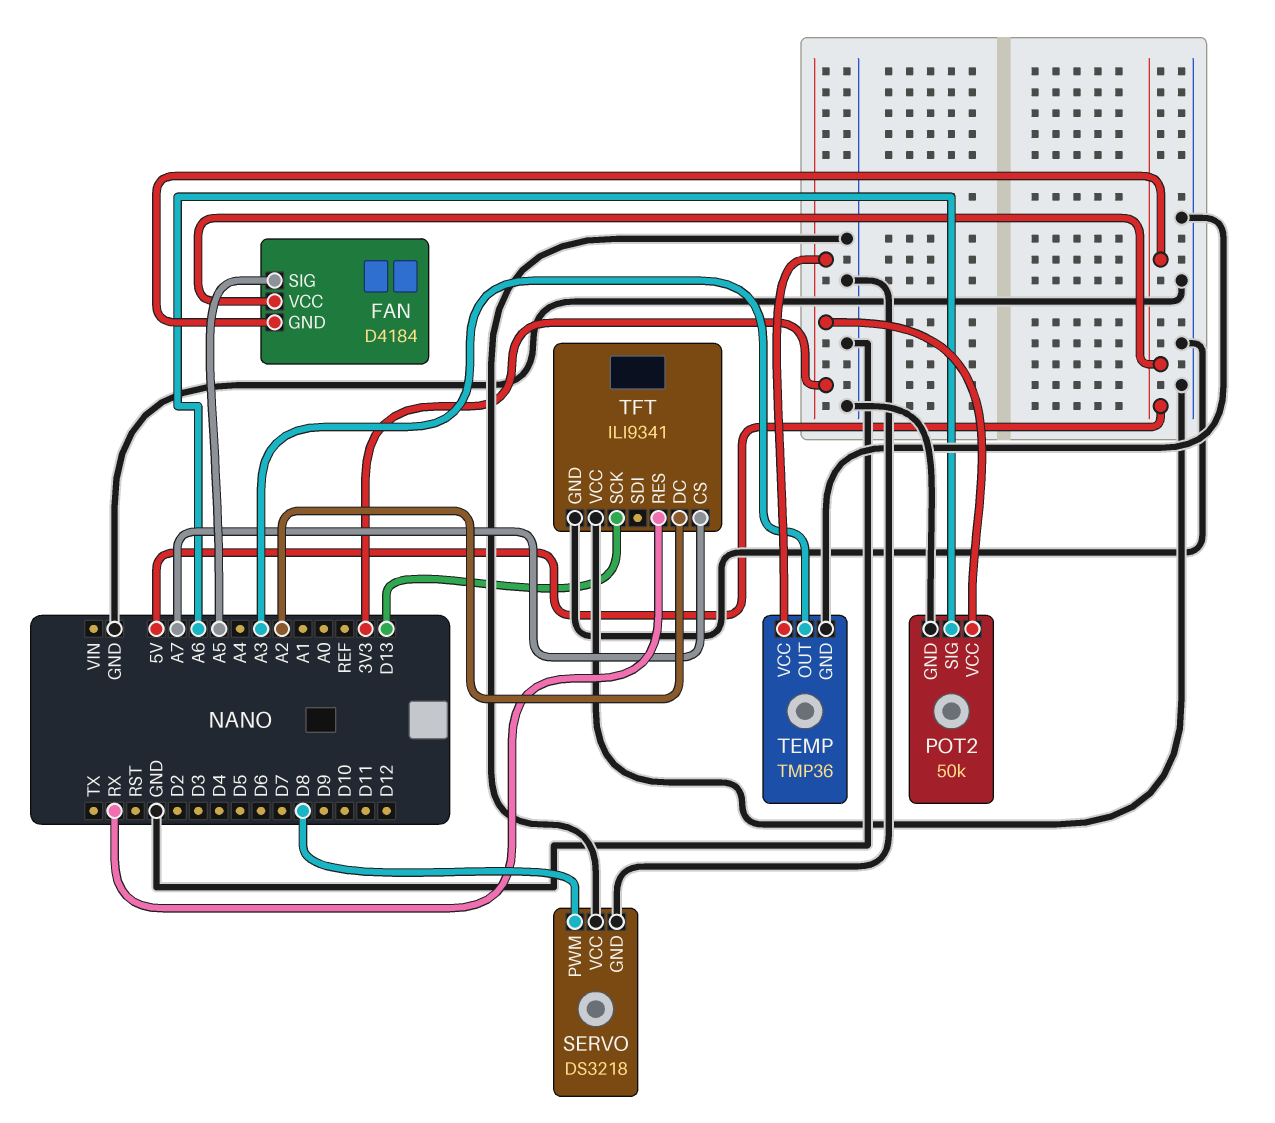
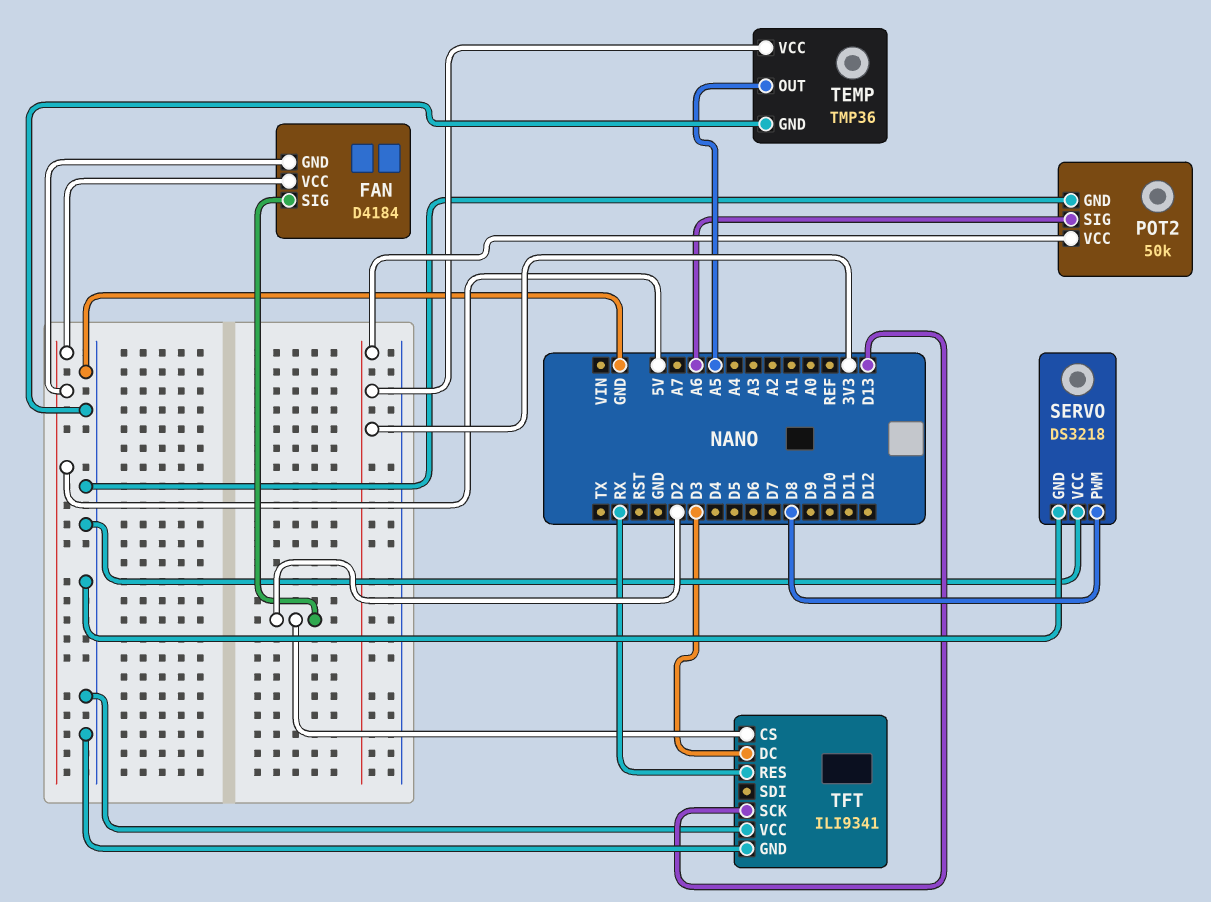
FAN pin SIG: A5 -> D2
TEMP pin OUT: A3 -> A5
TFT pin CS: A7 -> D2
TFT pin DC: A2 -> D3

